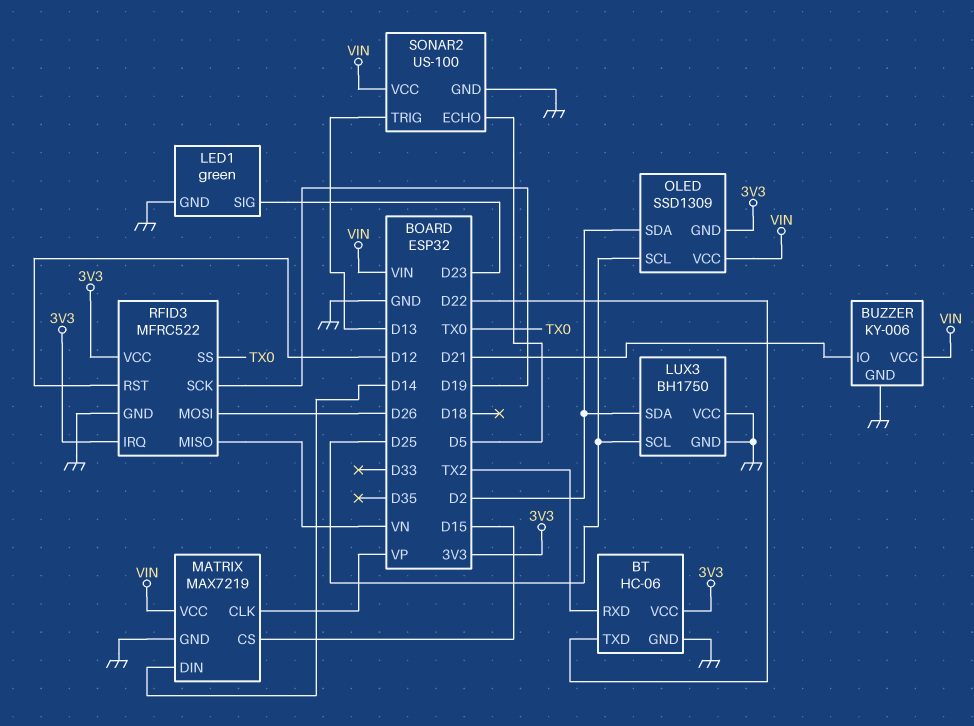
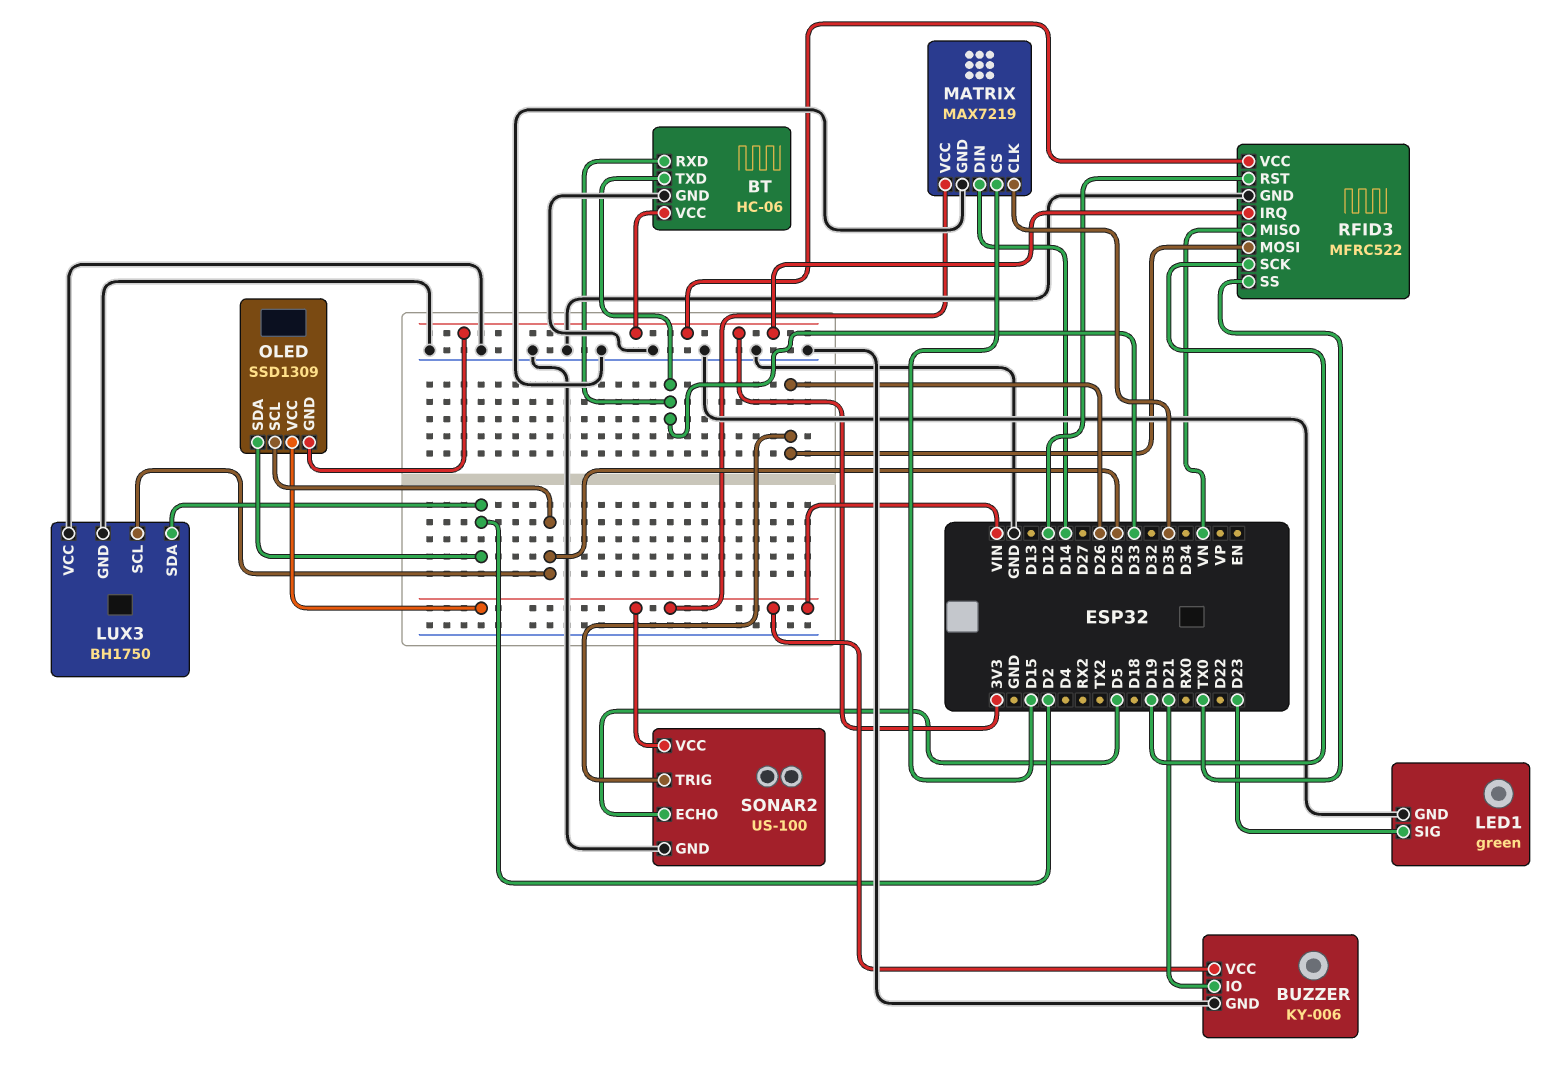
BT pin RXD: TX2 -> D33
BT pin TXD: D22 -> D33
MATRIX pin CLK: VP -> D35
SONAR2 pin TRIG: D13 -> D26

